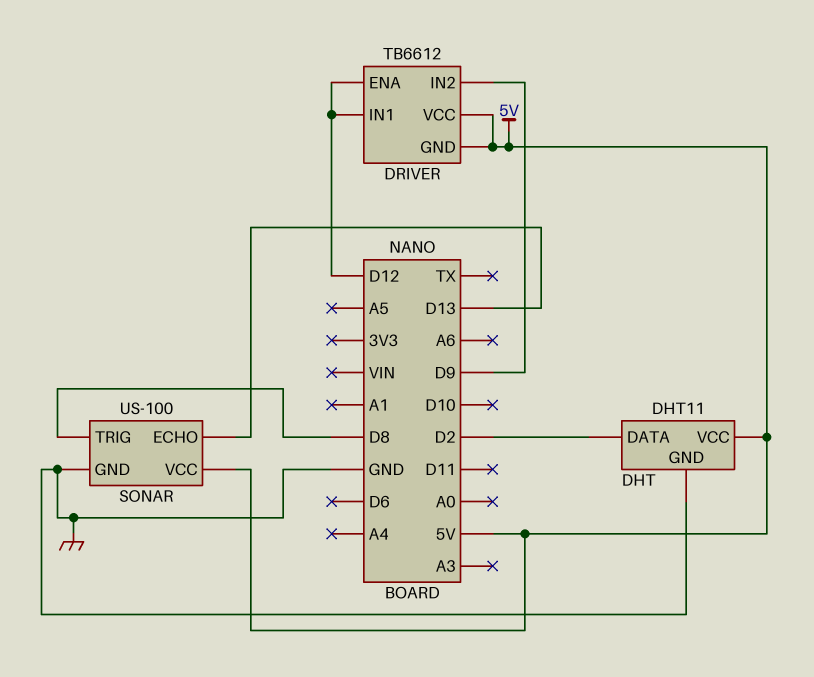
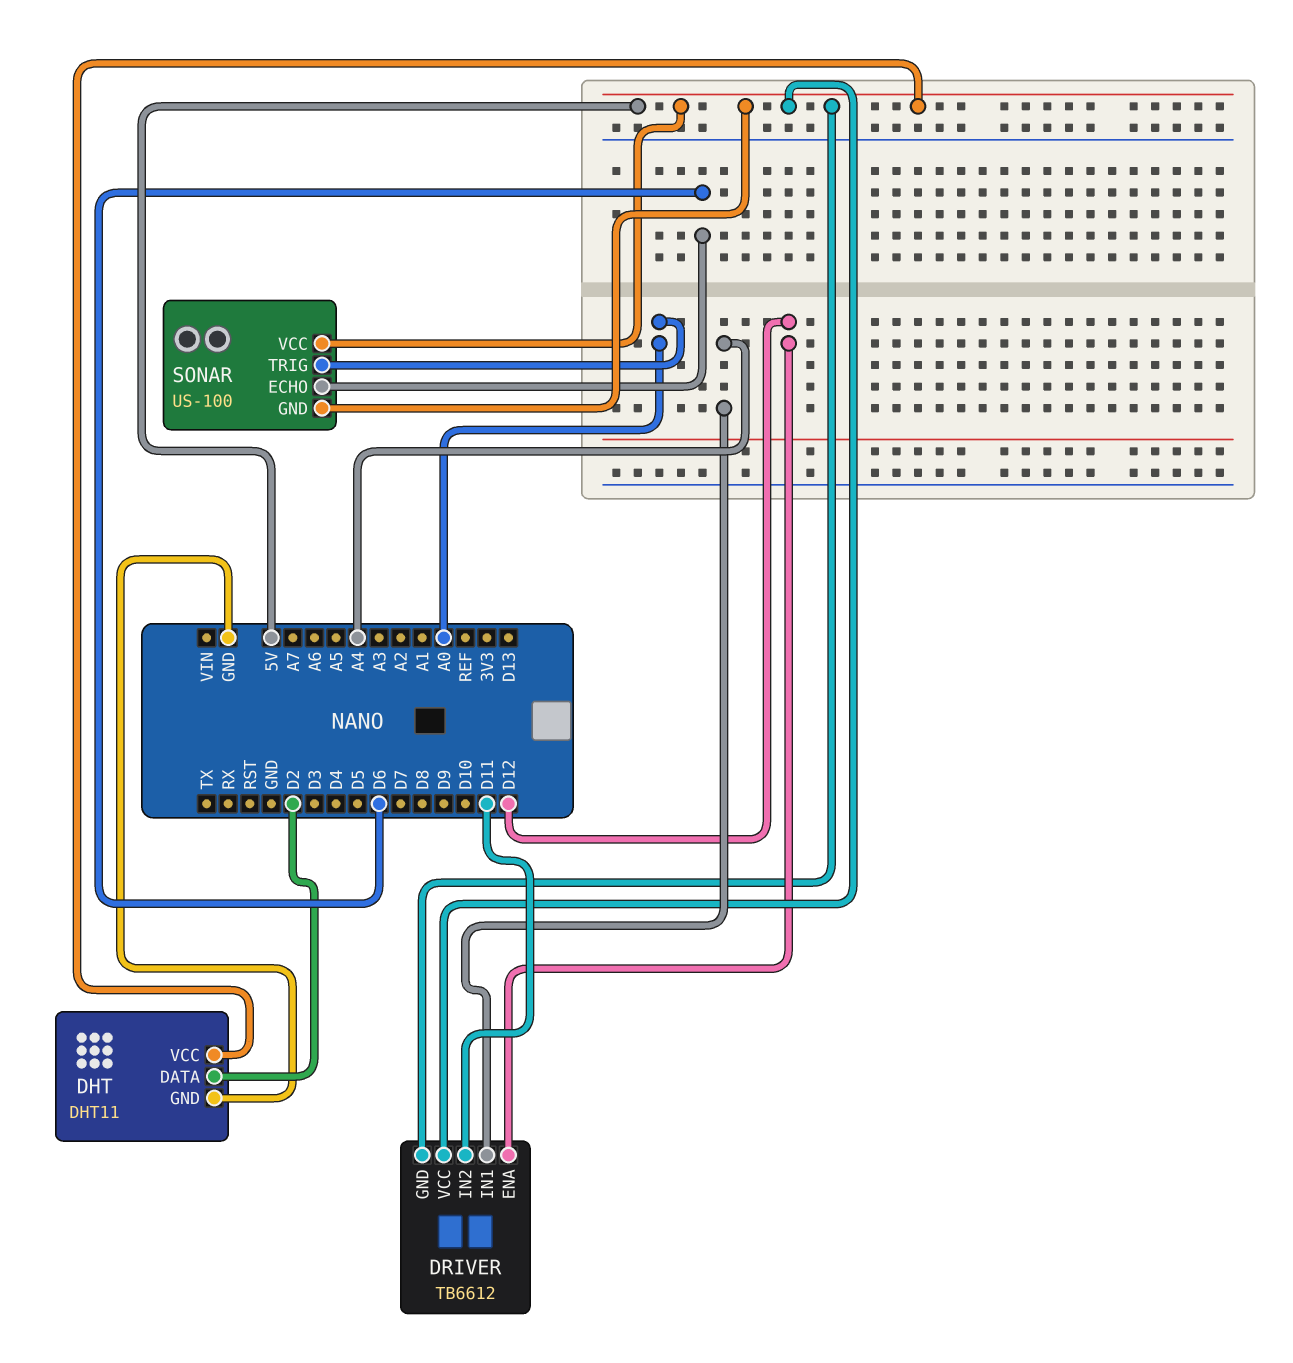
DRIVER pin IN1: D12 -> A4
DRIVER pin IN2: D9 -> D11
SONAR pin ECHO: D13 -> D6
SONAR pin GND: GND -> 5V
SONAR pin TRIG: D8 -> A0

